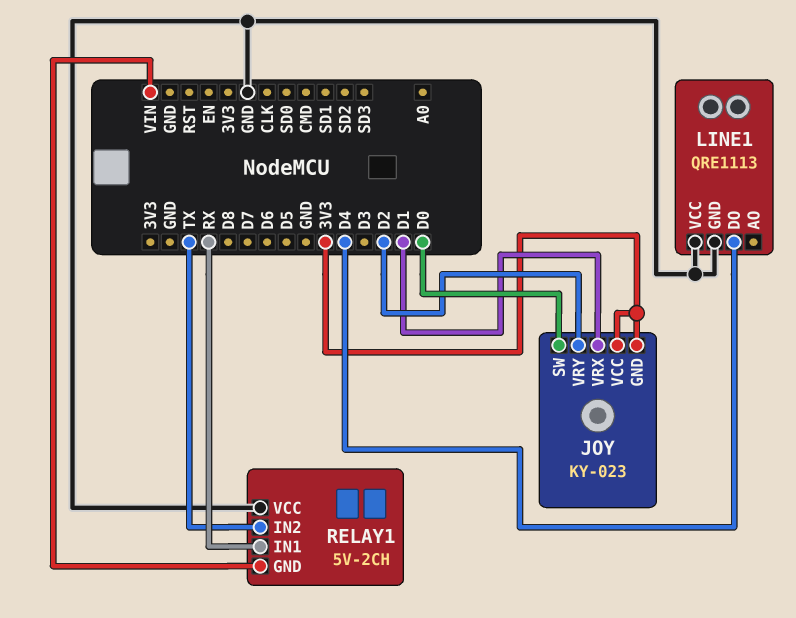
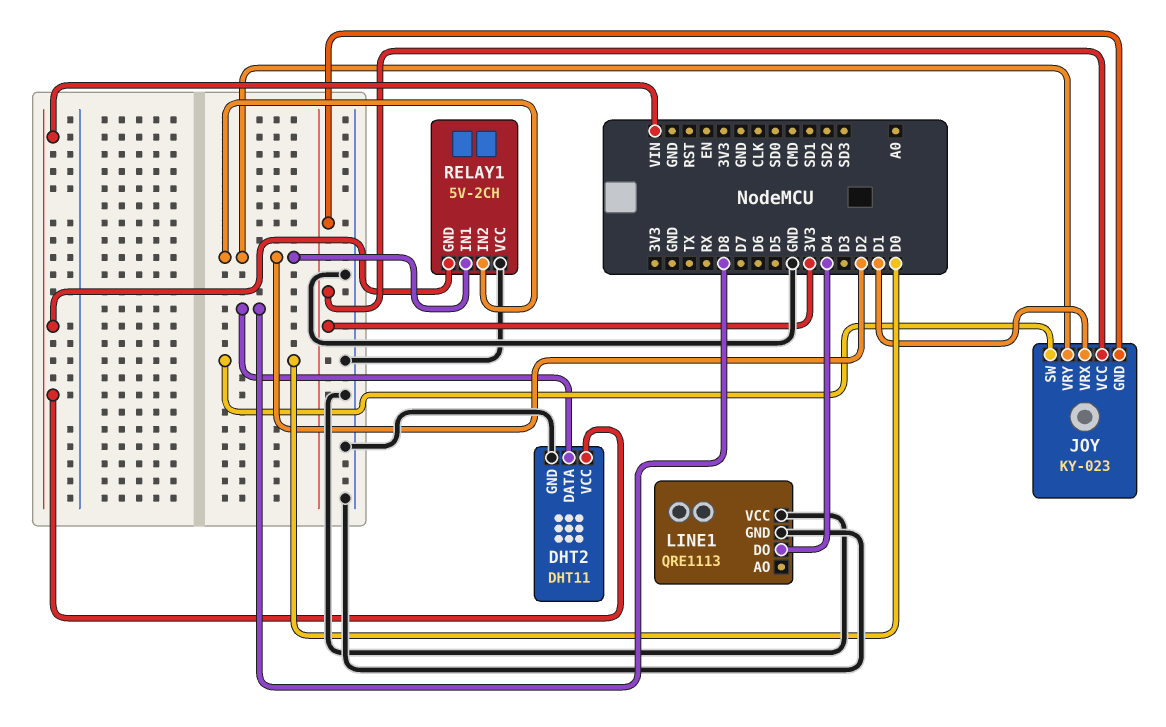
DHT2: none -> DHT11
DHT2 pin DATA: none -> D8
DHT2 pin GND: none -> GND
DHT2 pin VCC: none -> VIN
RELAY1 pin IN1: RX -> D2
RELAY1 pin IN2: TX -> D2

